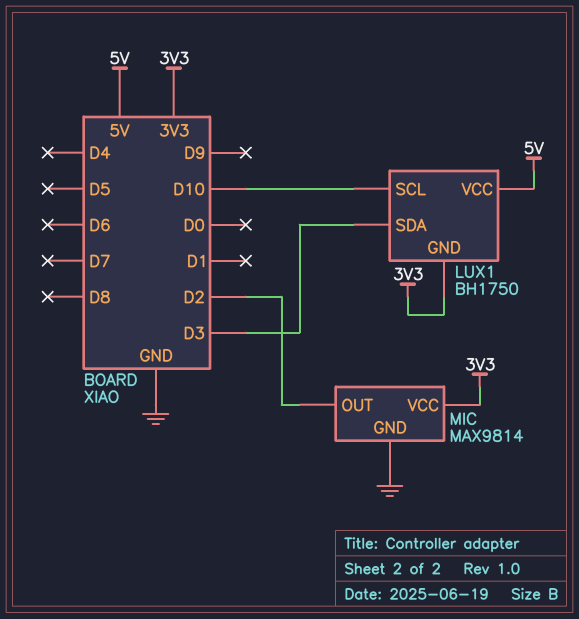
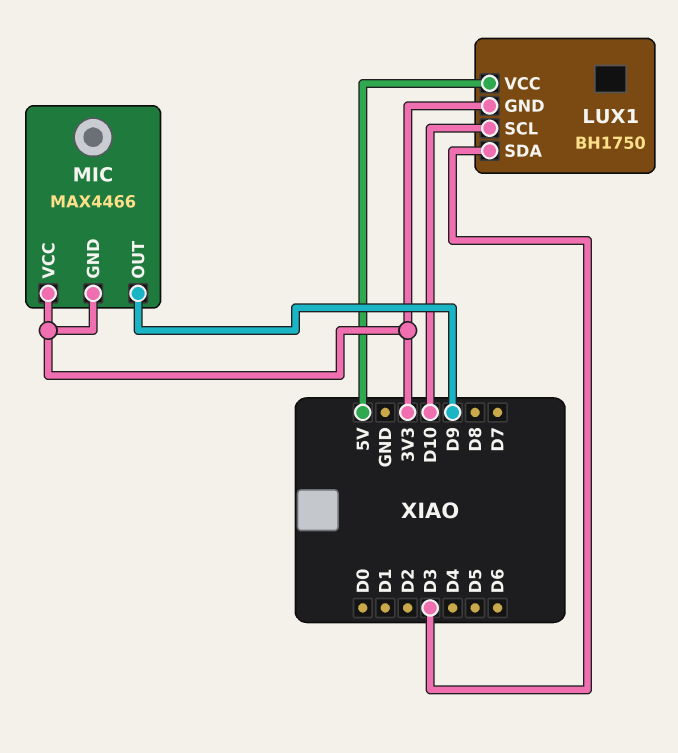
MIC: MAX9814 -> MAX4466
MIC pin GND: GND -> 3V3
MIC pin OUT: D2 -> D9

